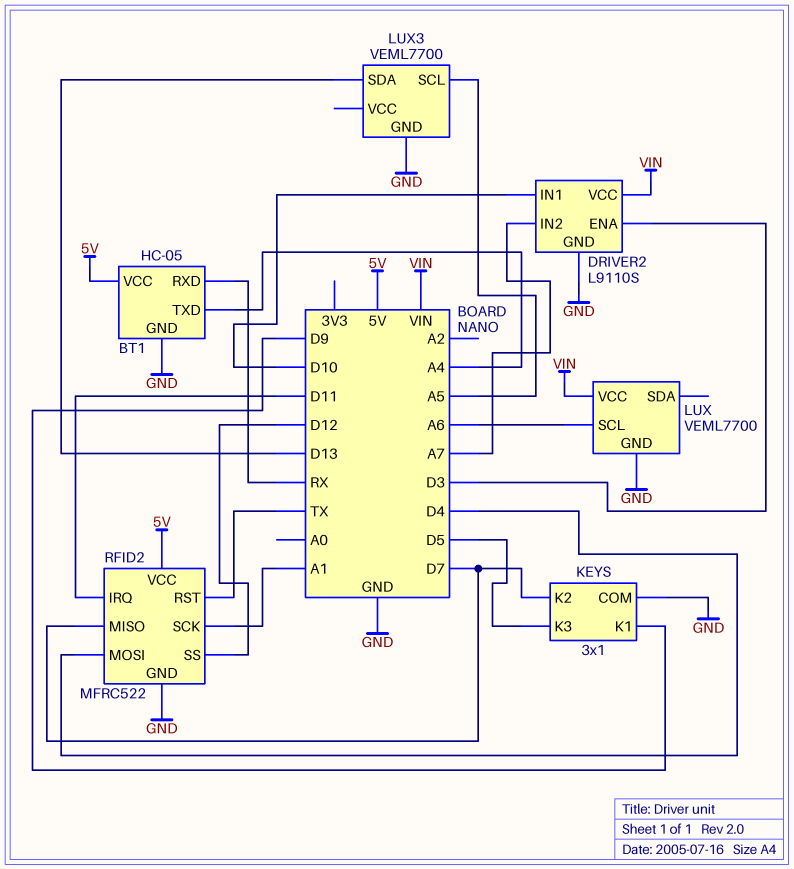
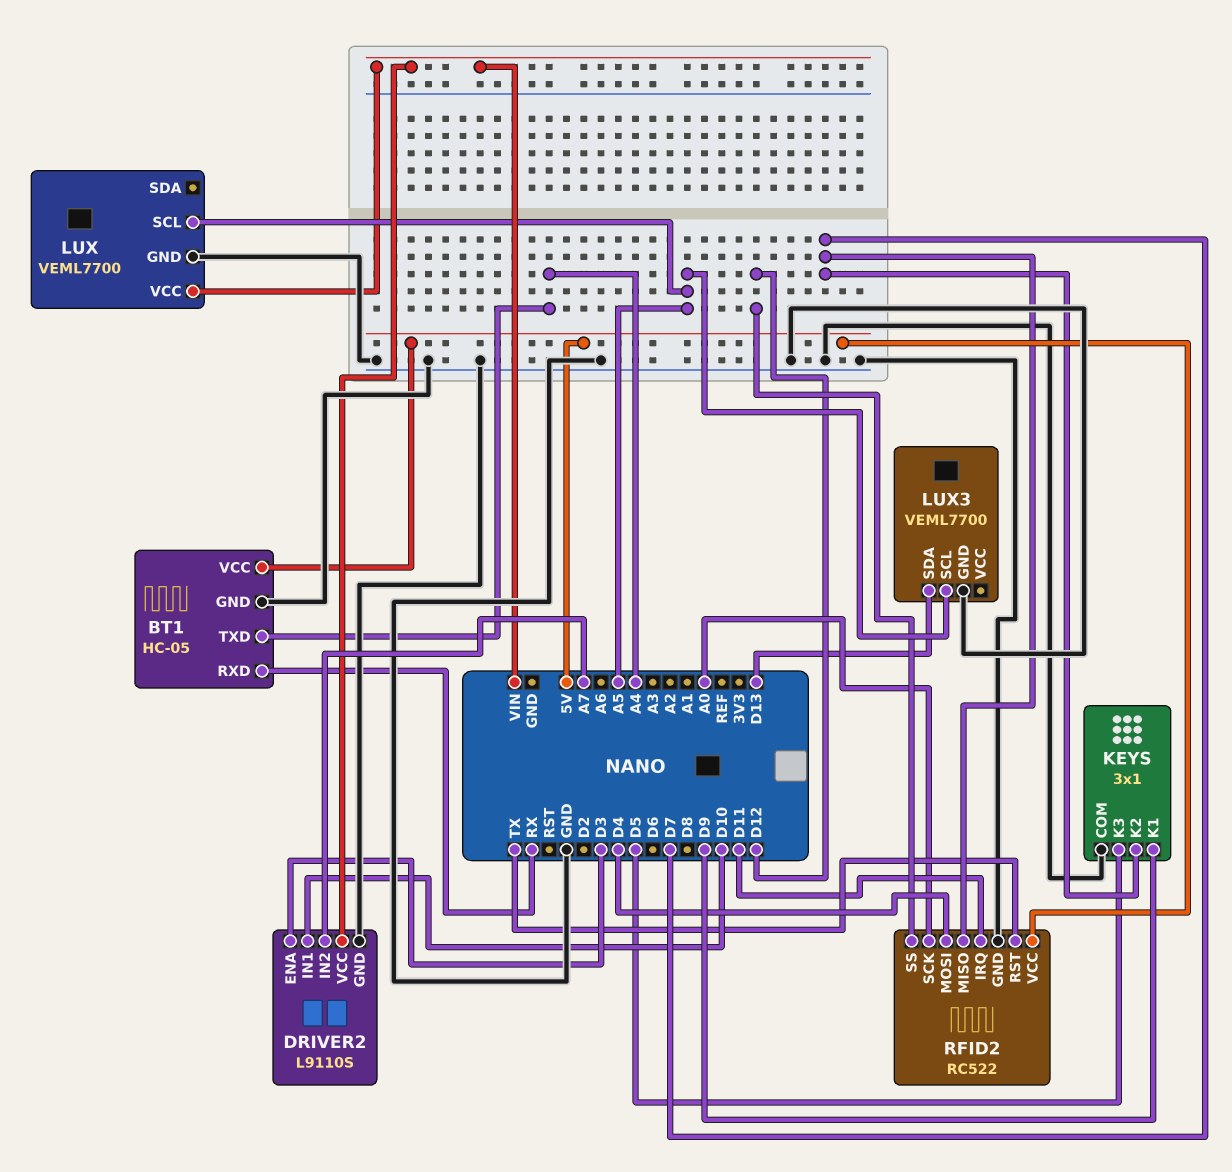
LUX pin SCL: A6 -> A5
RFID2: MFRC522 -> RC522
RFID2 pin SCK: A1 -> A0

